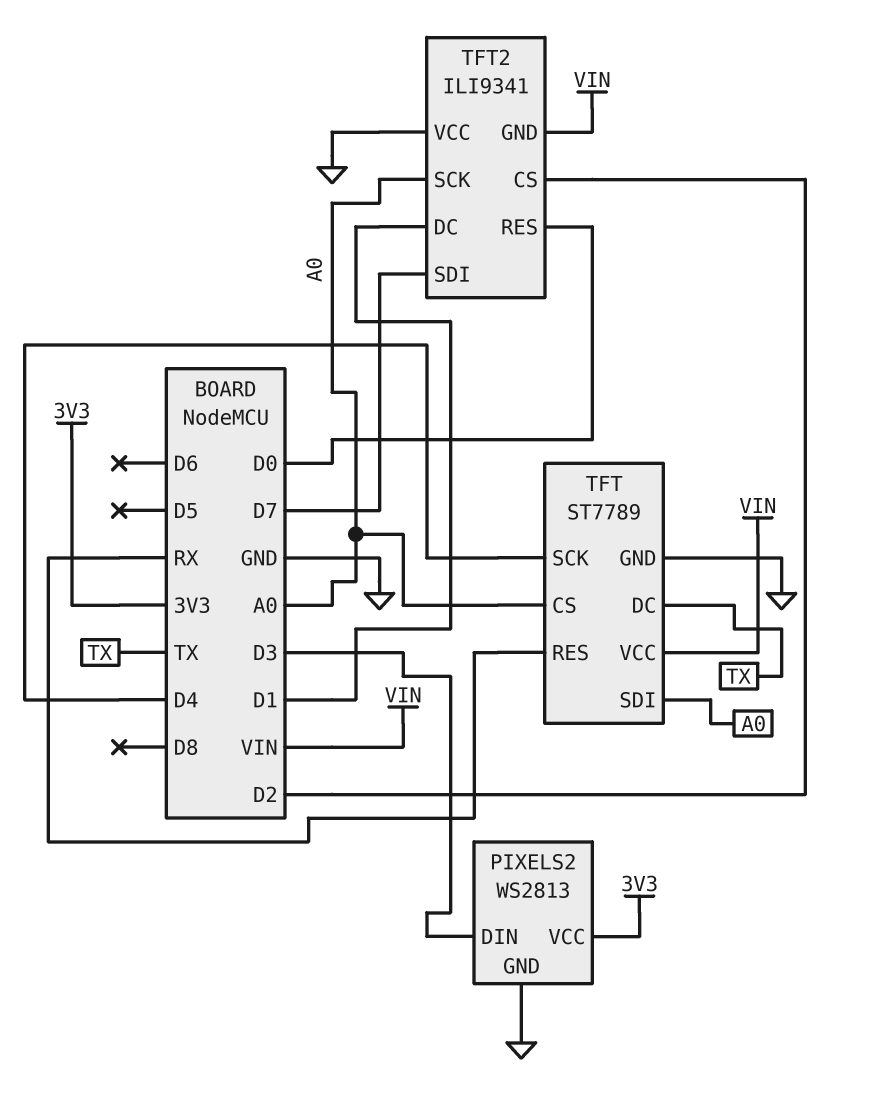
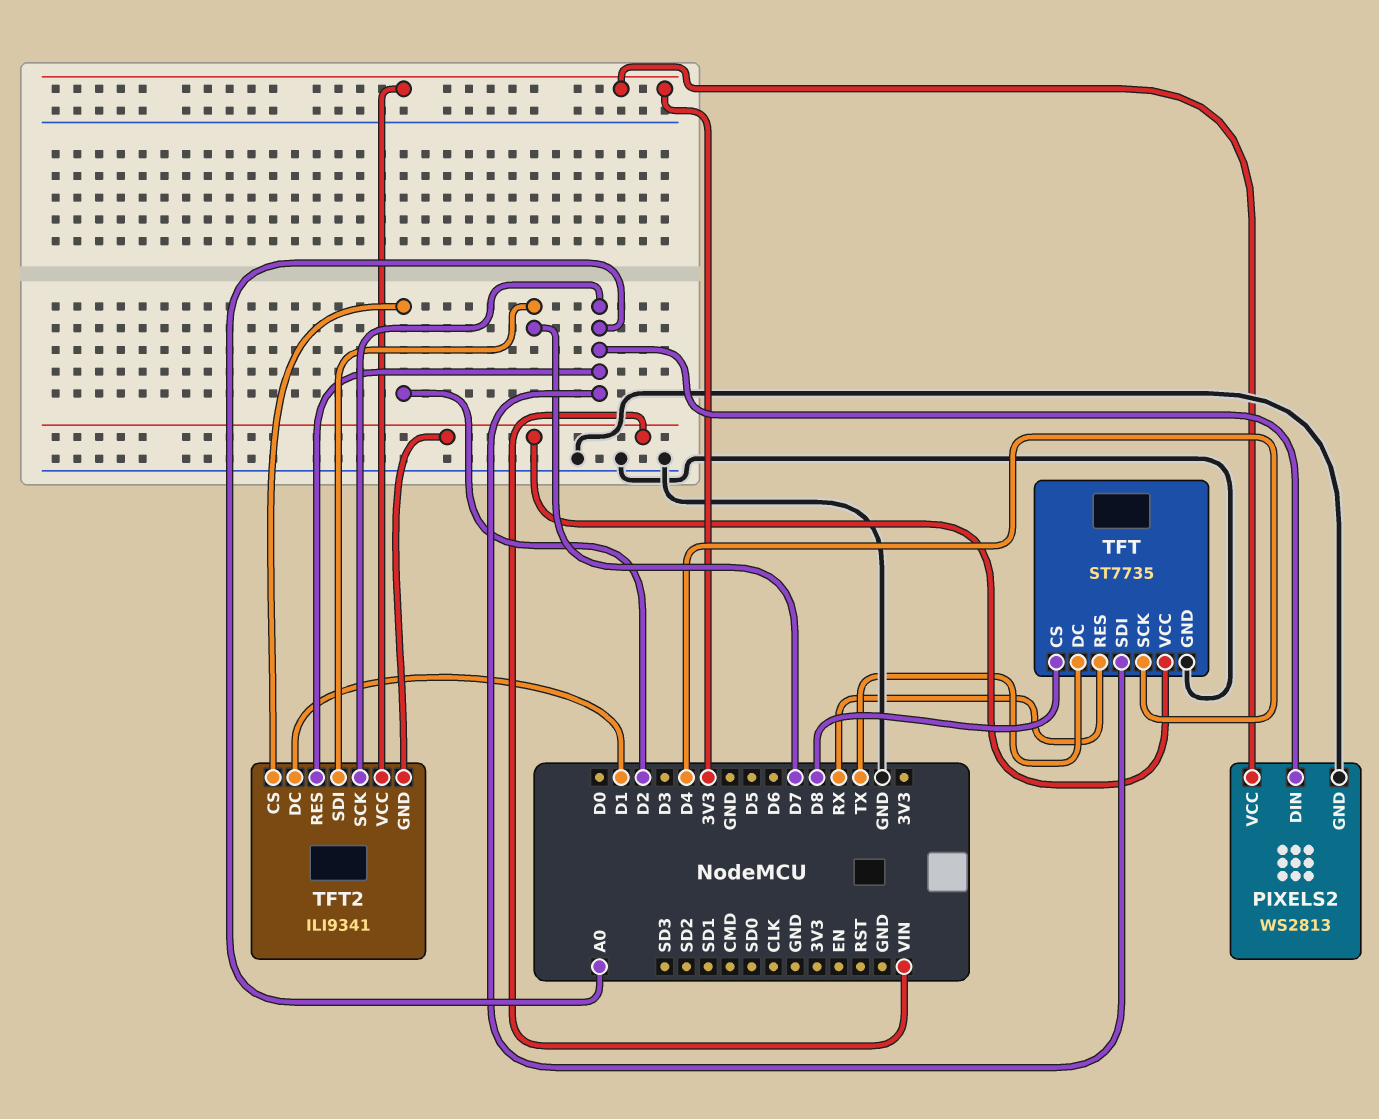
PIXELS2 pin DIN: D3 -> A0
TFT: ST7789 -> ST7735
TFT pin CS: A0 -> D8
TFT2 pin RES: D0 -> A0
TFT2 pin VCC: GND -> 3V3

